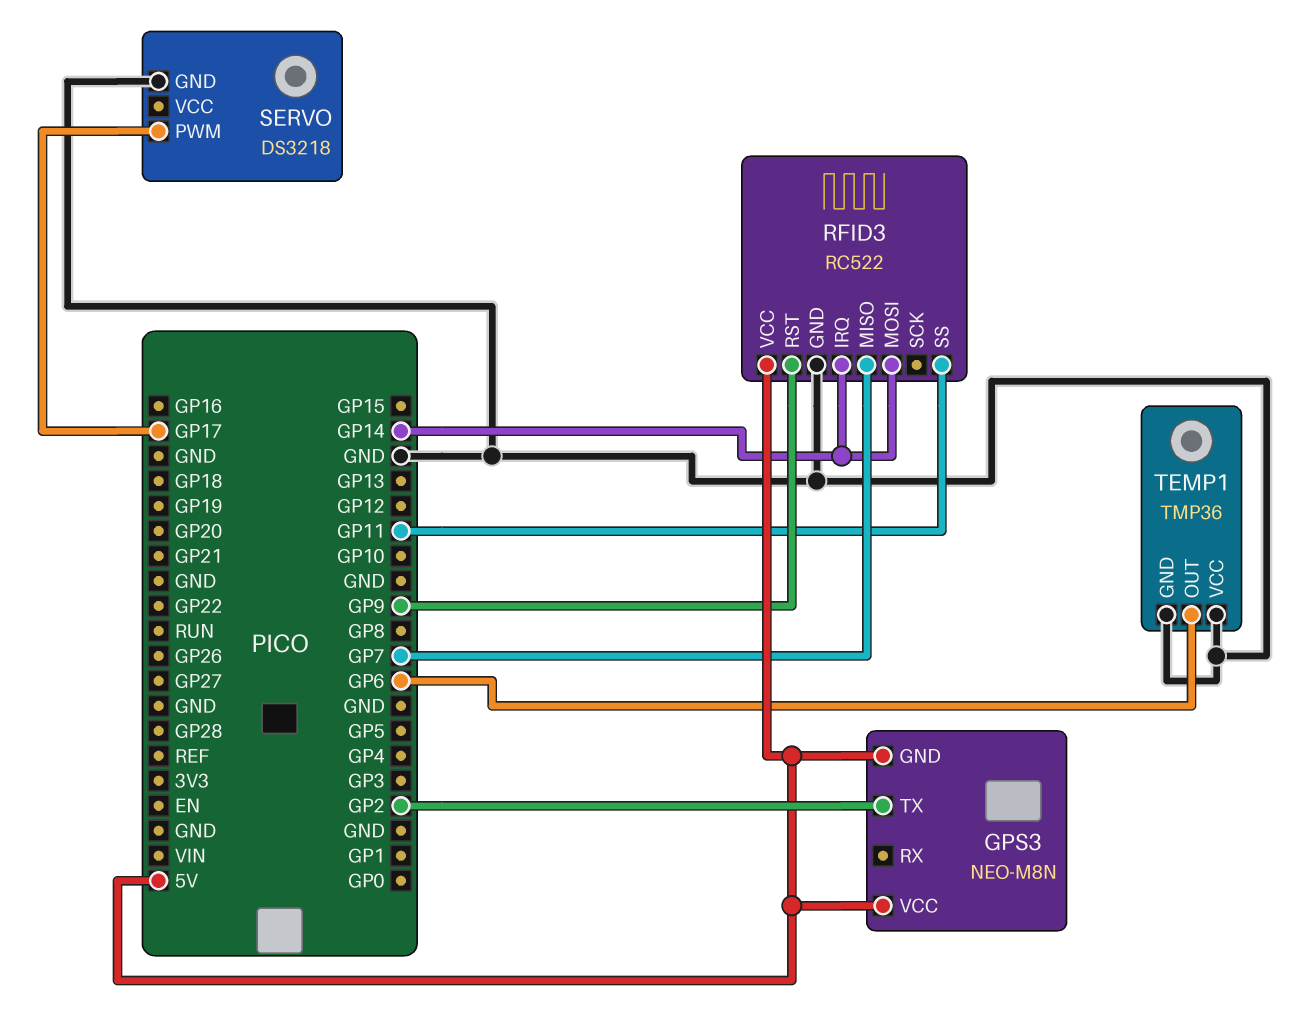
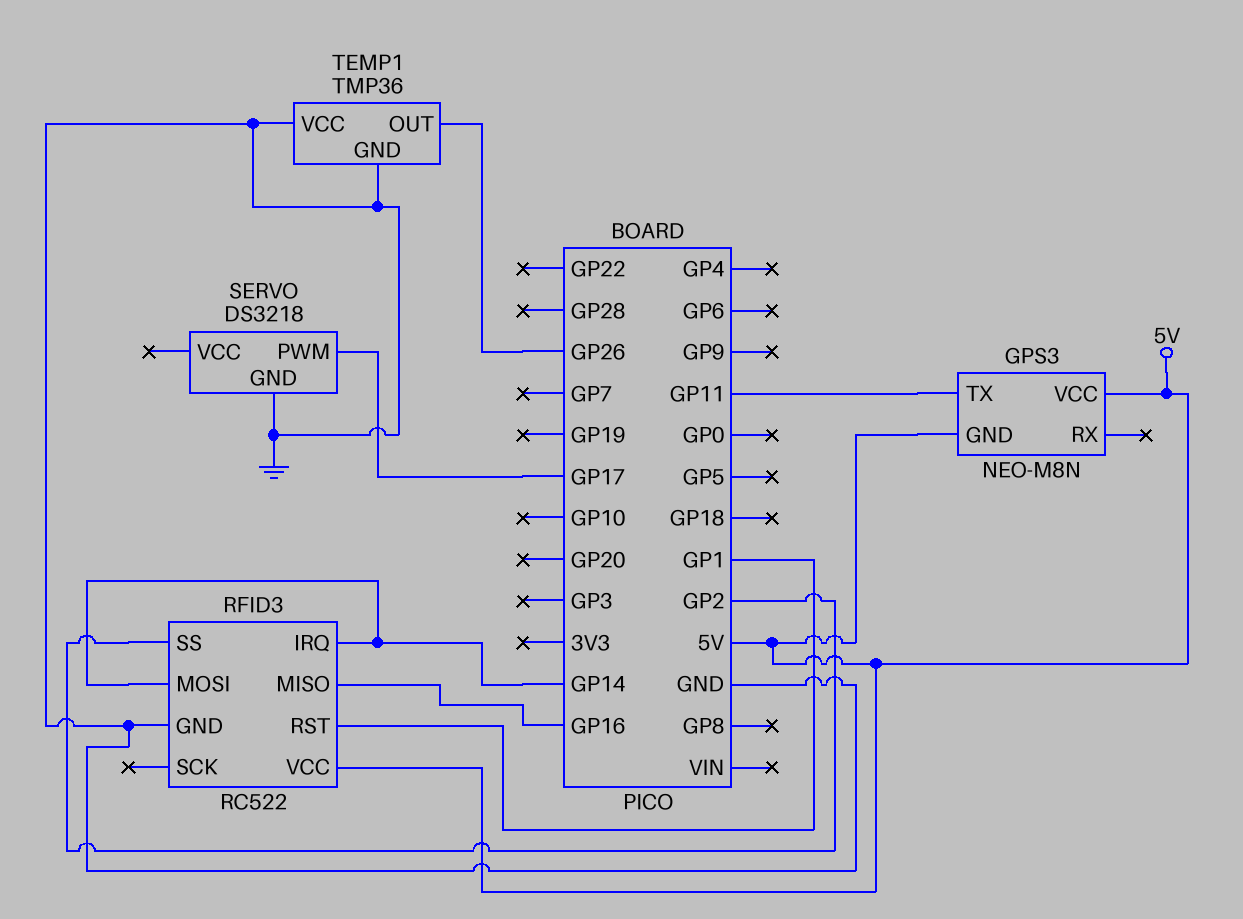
GPS3 pin TX: GP2 -> GP11
RFID3 pin MISO: GP7 -> GP16
RFID3 pin RST: GP9 -> GP1
RFID3 pin SS: GP11 -> GP2
TEMP1 pin OUT: GP6 -> GP26

